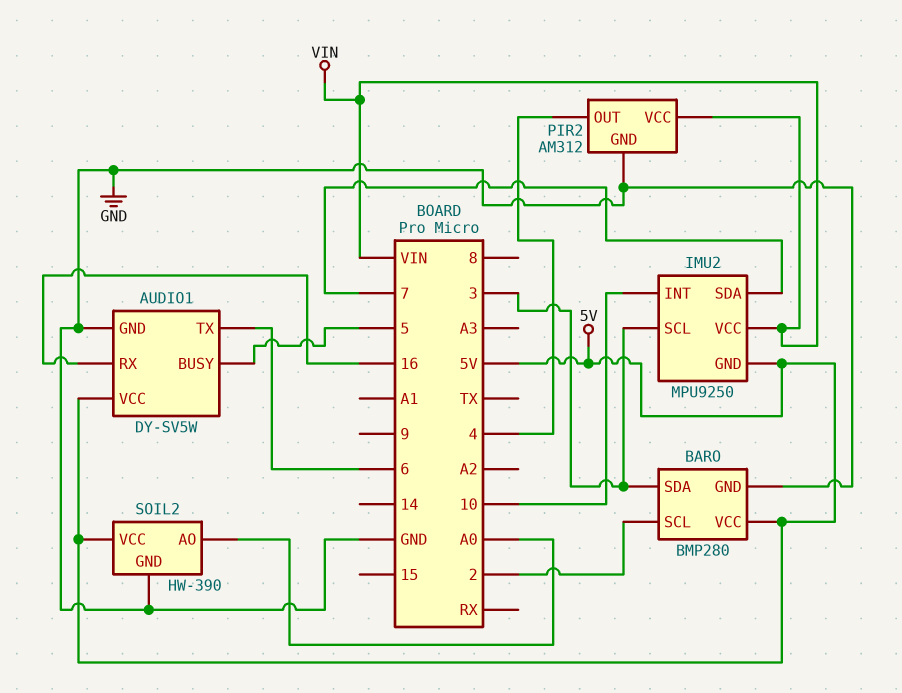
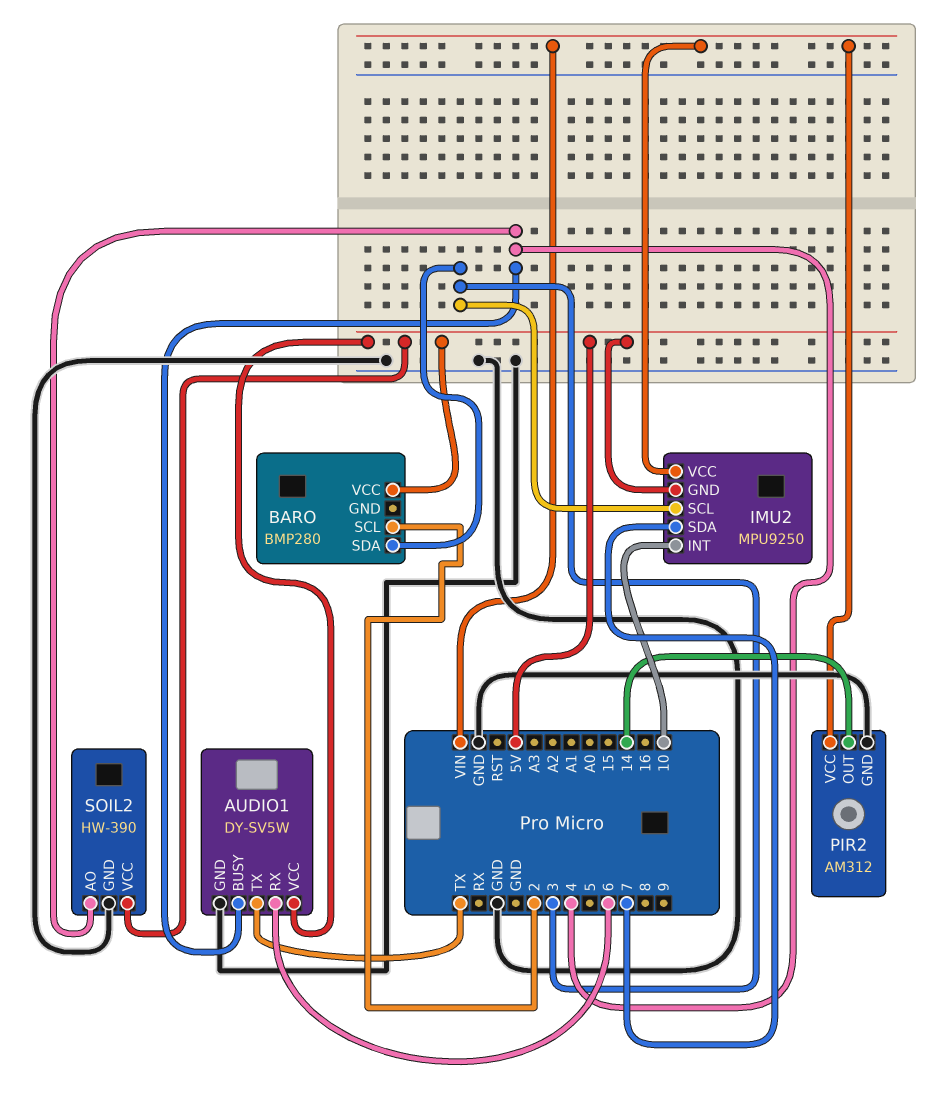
AUDIO1 pin BUSY: 5 -> 4
AUDIO1 pin RX: 16 -> 6
AUDIO1 pin TX: 6 -> TX
BARO pin GND: GND -> none
PIR2 pin OUT: 4 -> 14
SOIL2 pin AO: A0 -> 4

